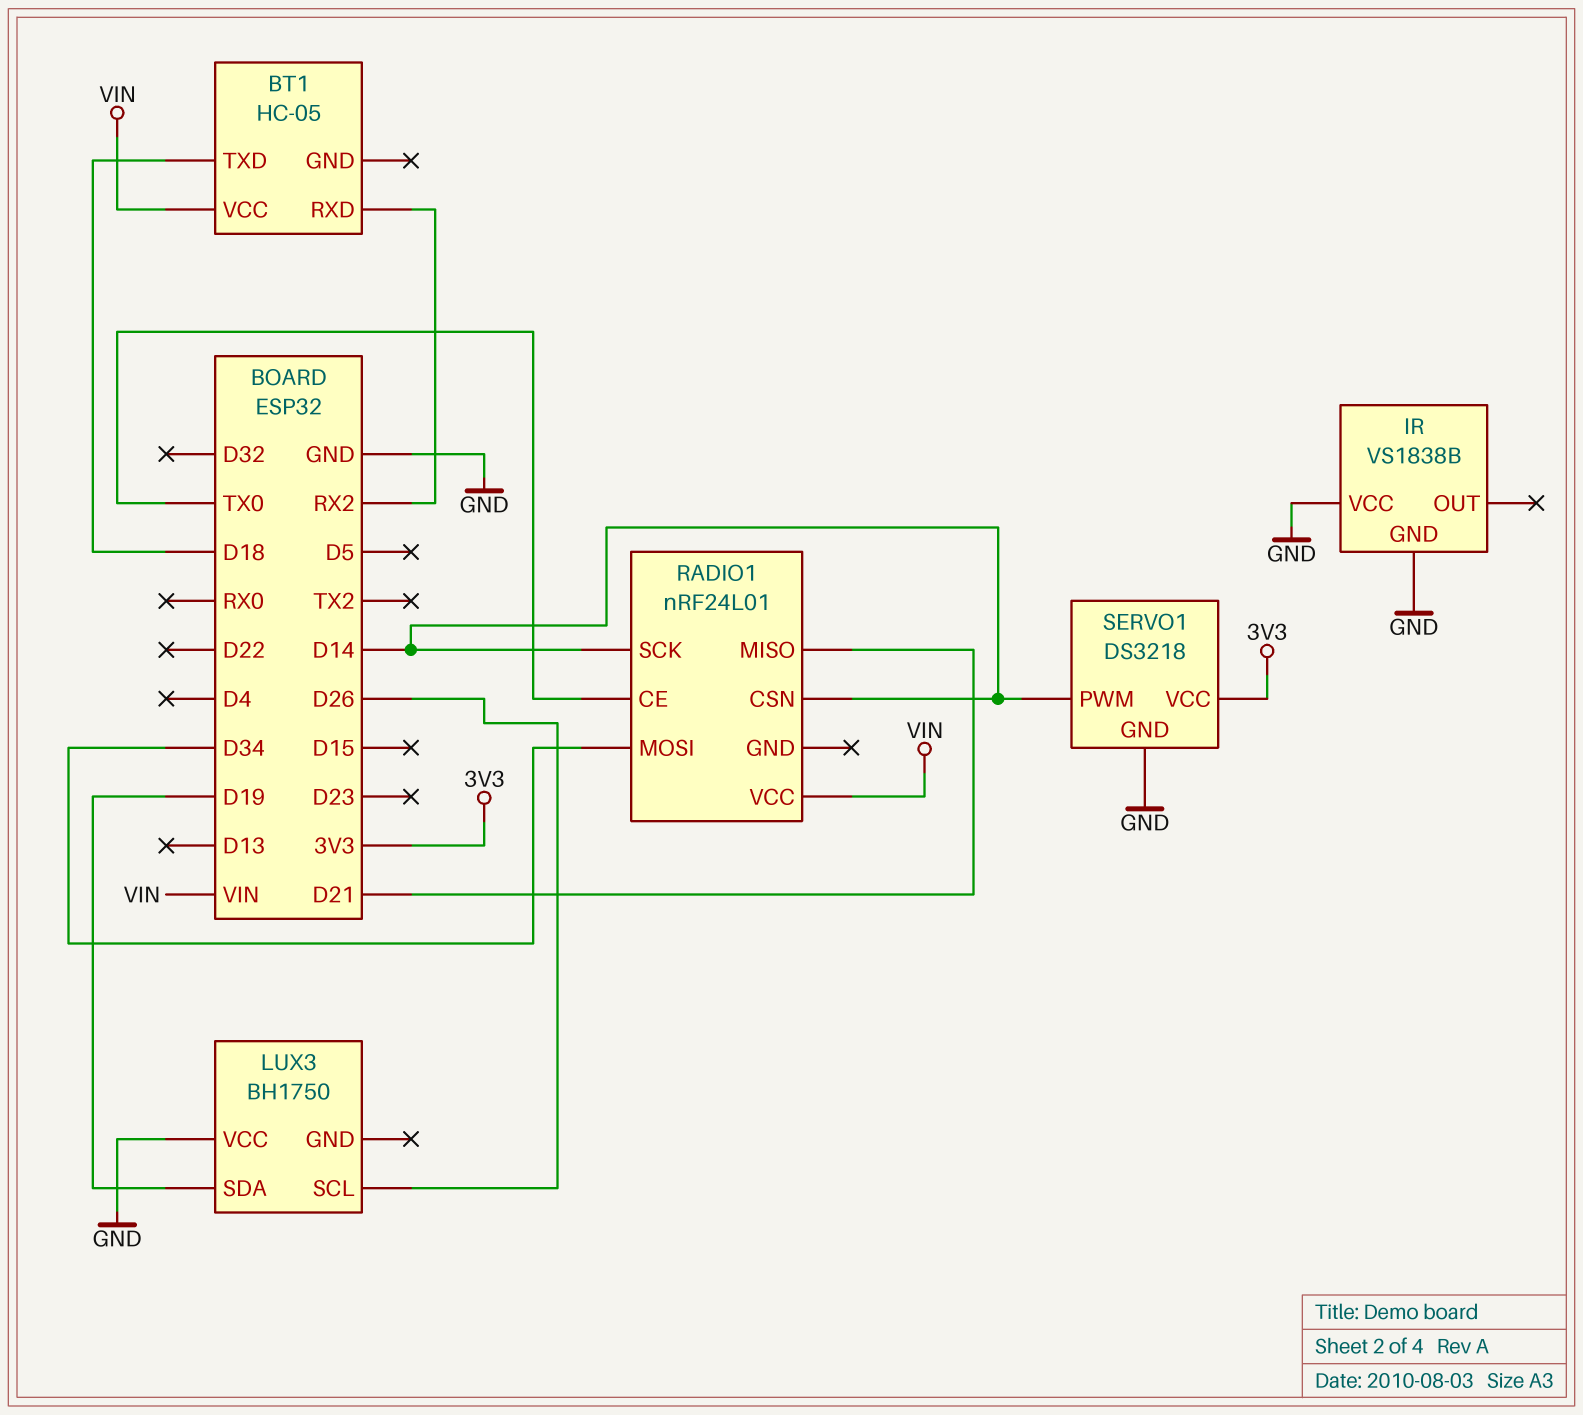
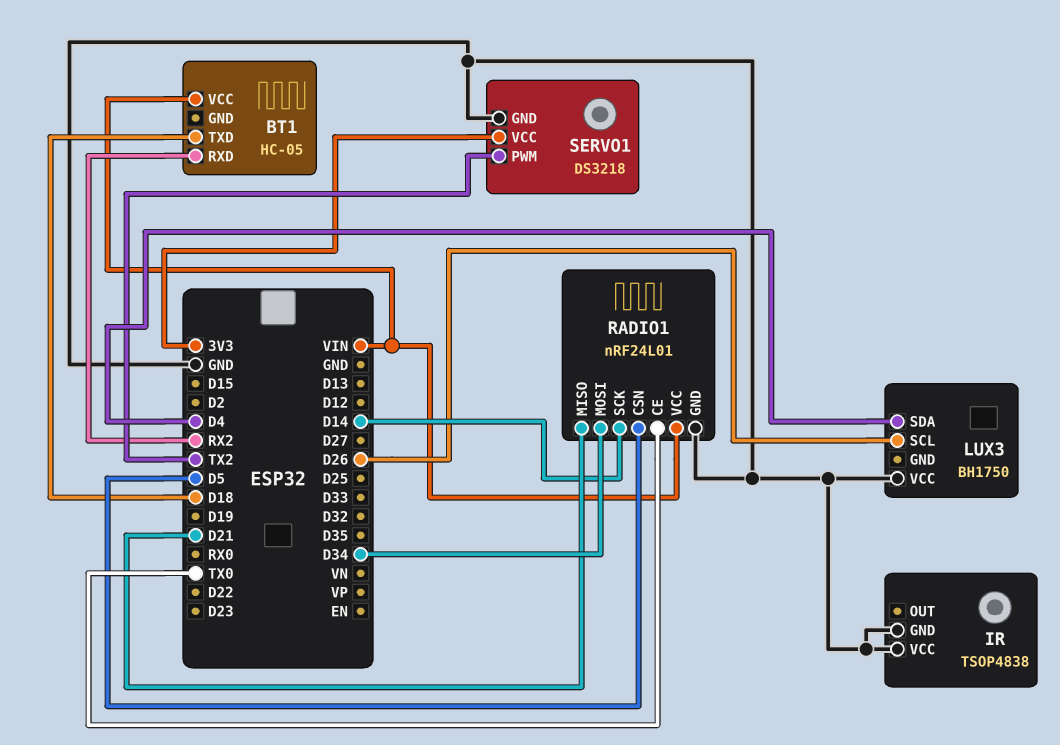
IR: VS1838B -> TSOP4838
LUX3 pin SDA: D19 -> D4
RADIO1 pin CSN: D14 -> D5
RADIO1 pin GND: none -> GND
SERVO1 pin PWM: D14 -> TX2

